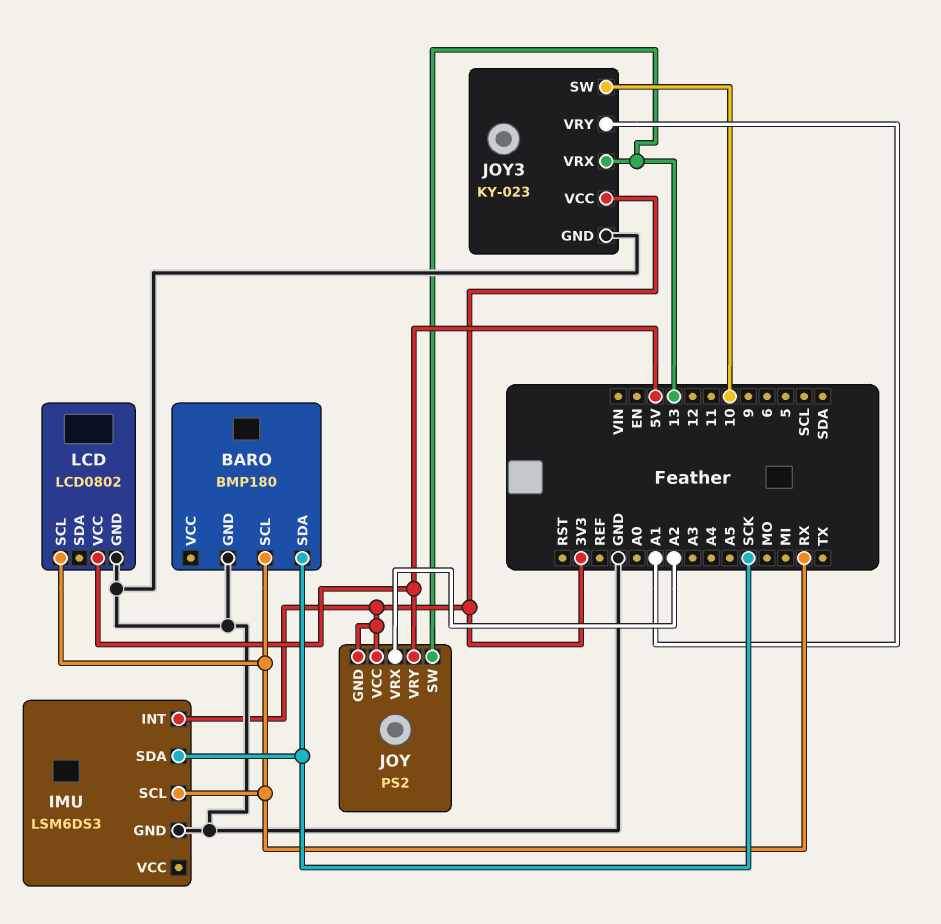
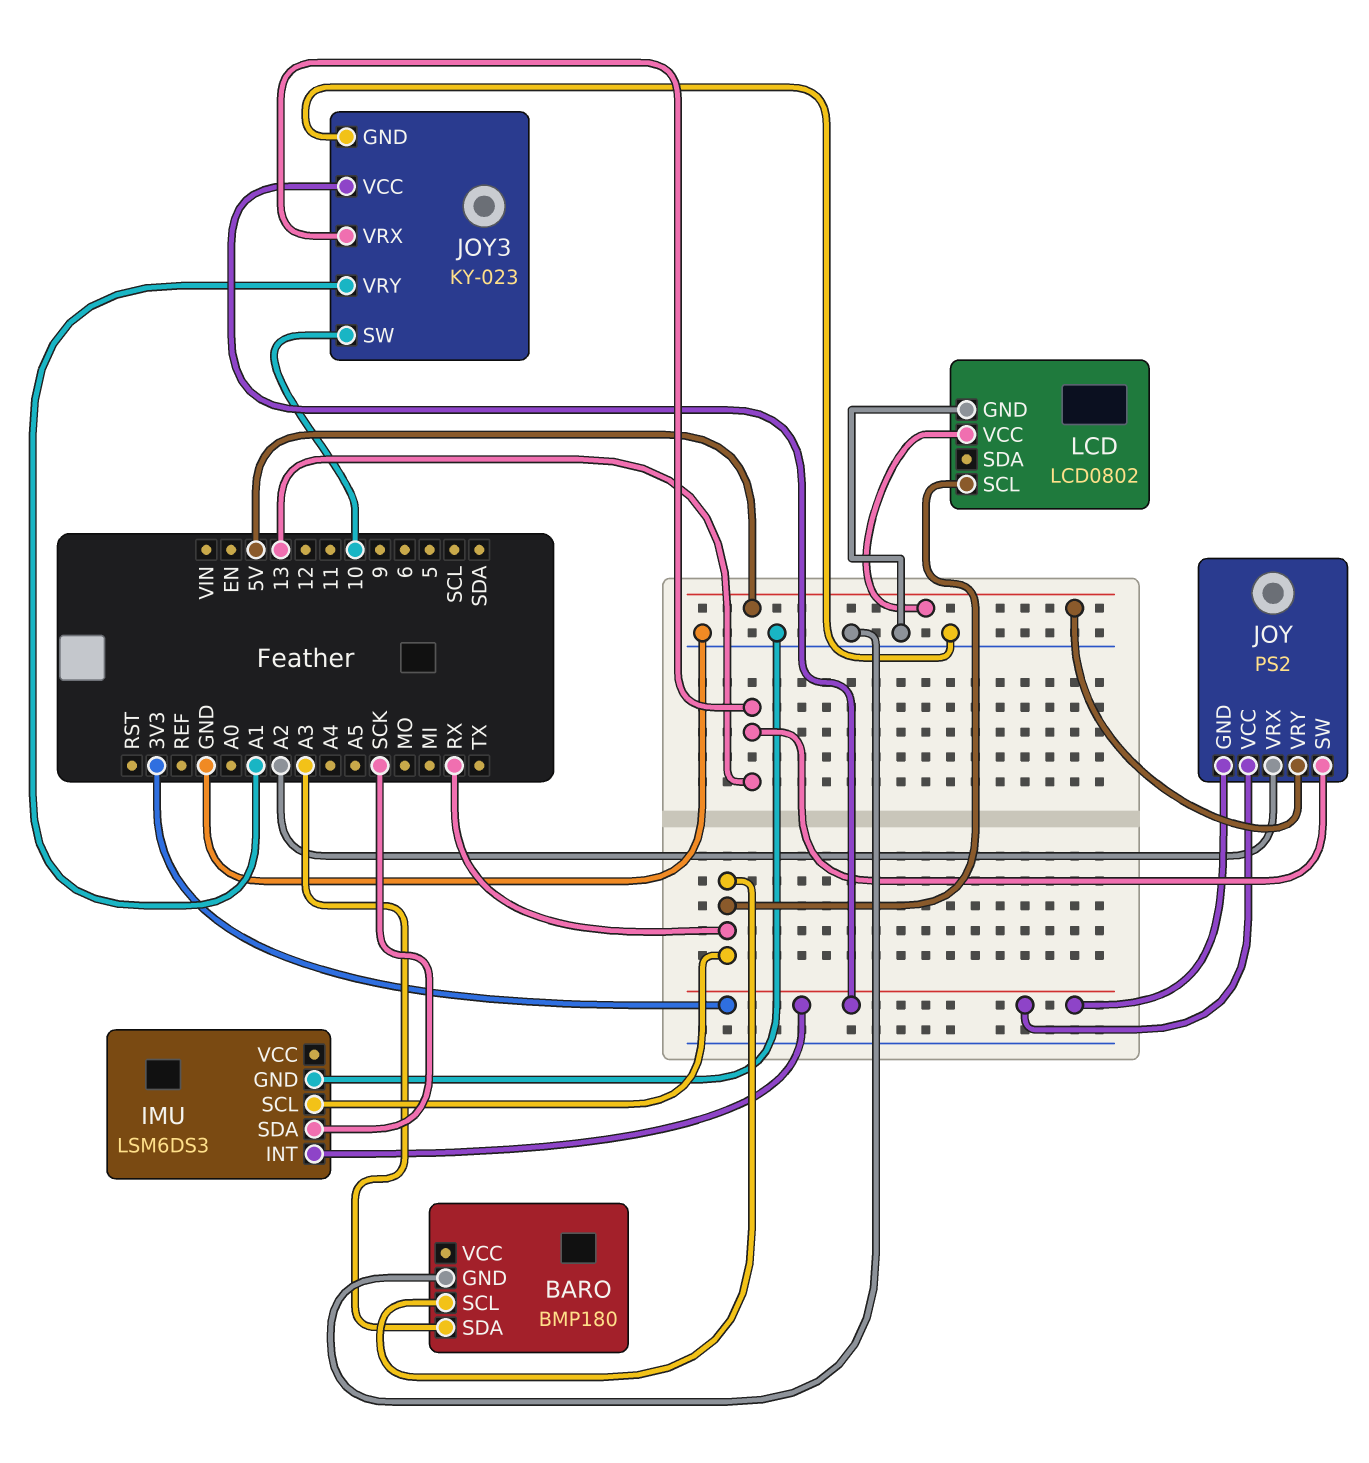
BARO pin SDA: SCK -> A3

